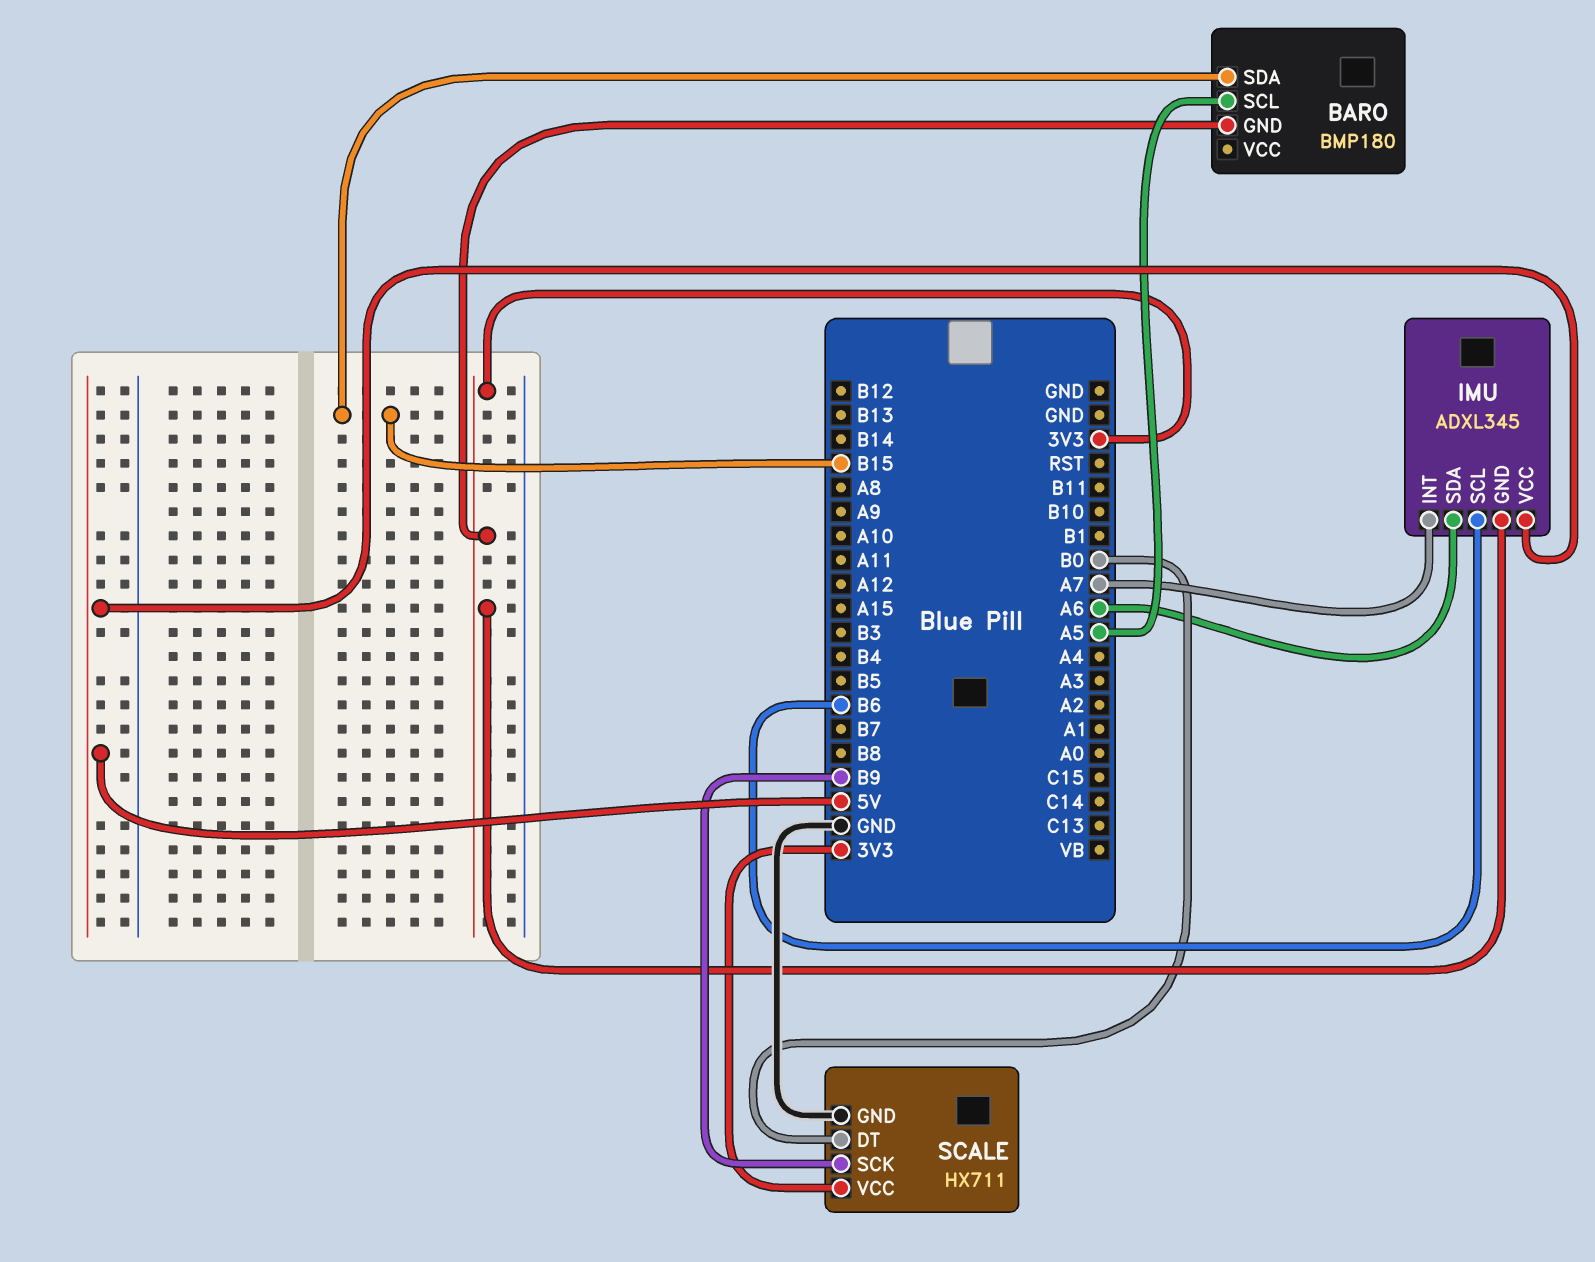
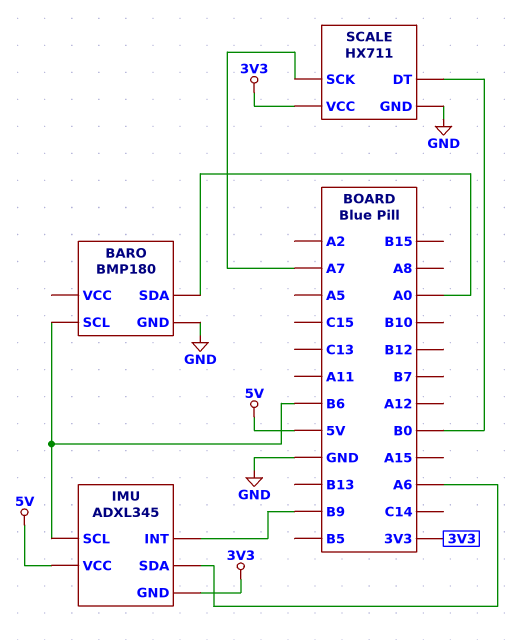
BARO pin GND: 3V3 -> GND
BARO pin SCL: A5 -> B6
BARO pin SDA: B15 -> A0
IMU pin INT: A7 -> B9
SCALE pin SCK: B9 -> A7

